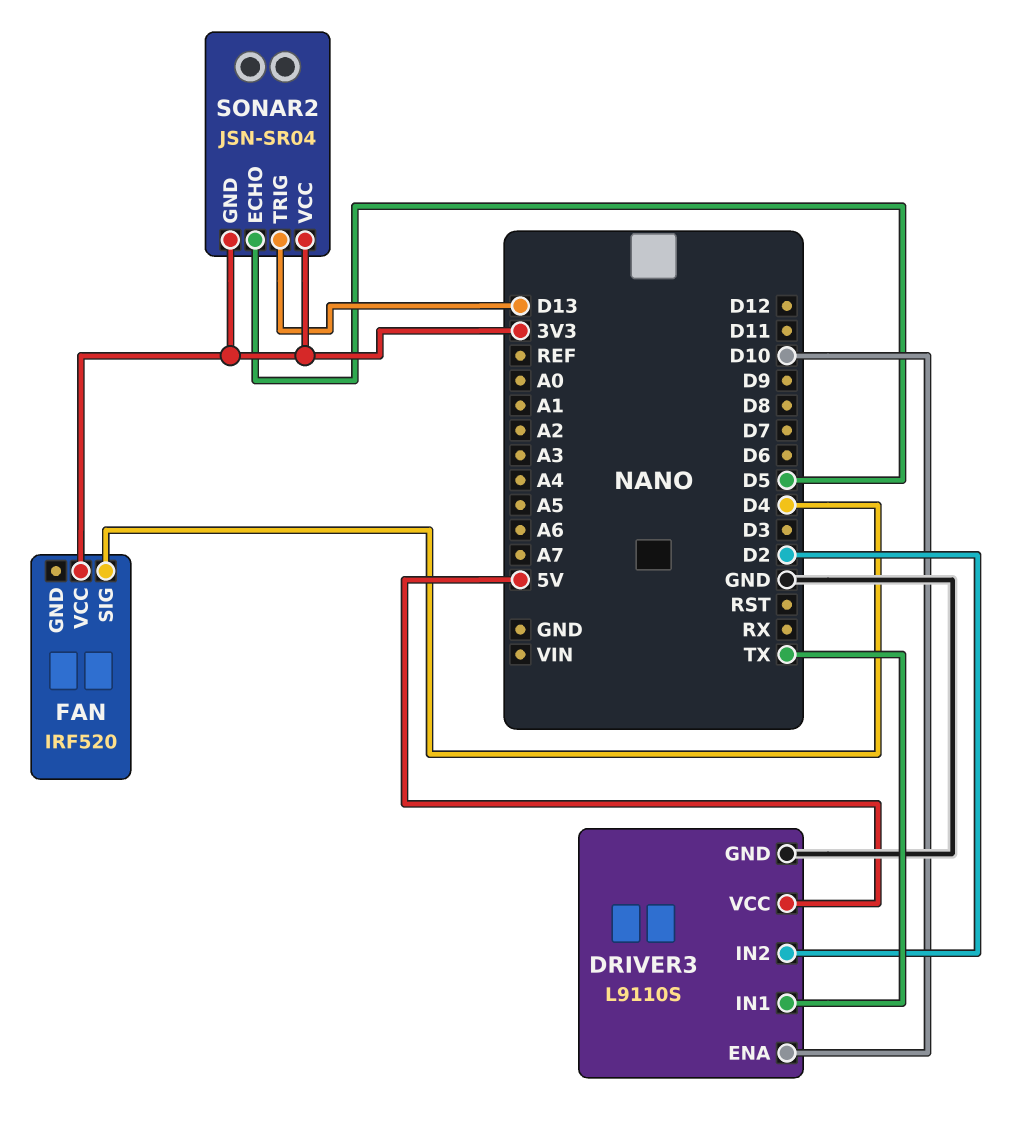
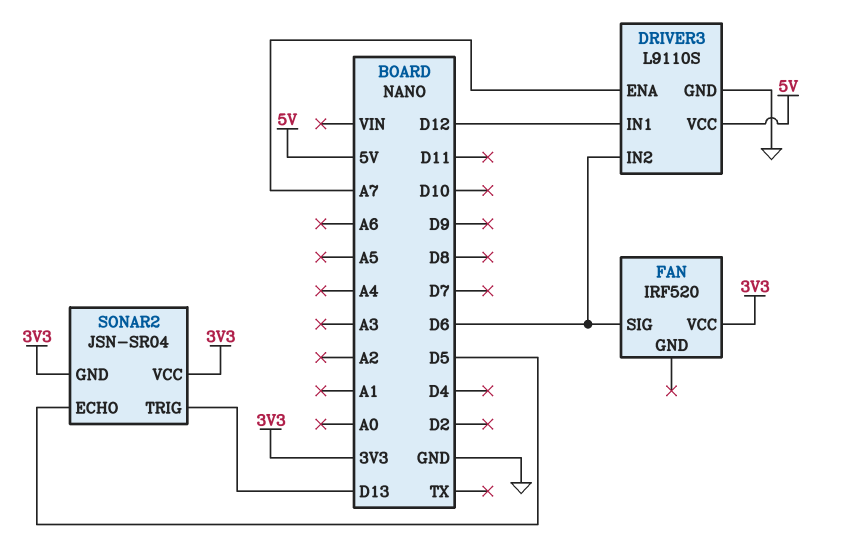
DRIVER3 pin ENA: D10 -> A7
DRIVER3 pin IN1: TX -> D12
DRIVER3 pin IN2: D2 -> D6
FAN pin SIG: D4 -> D6

